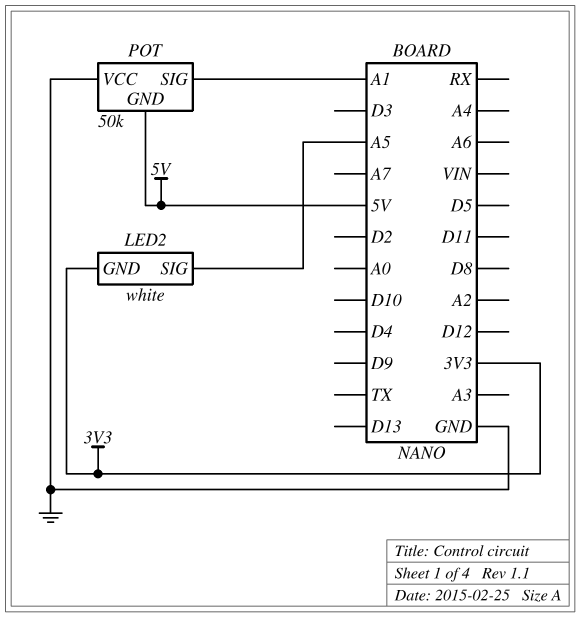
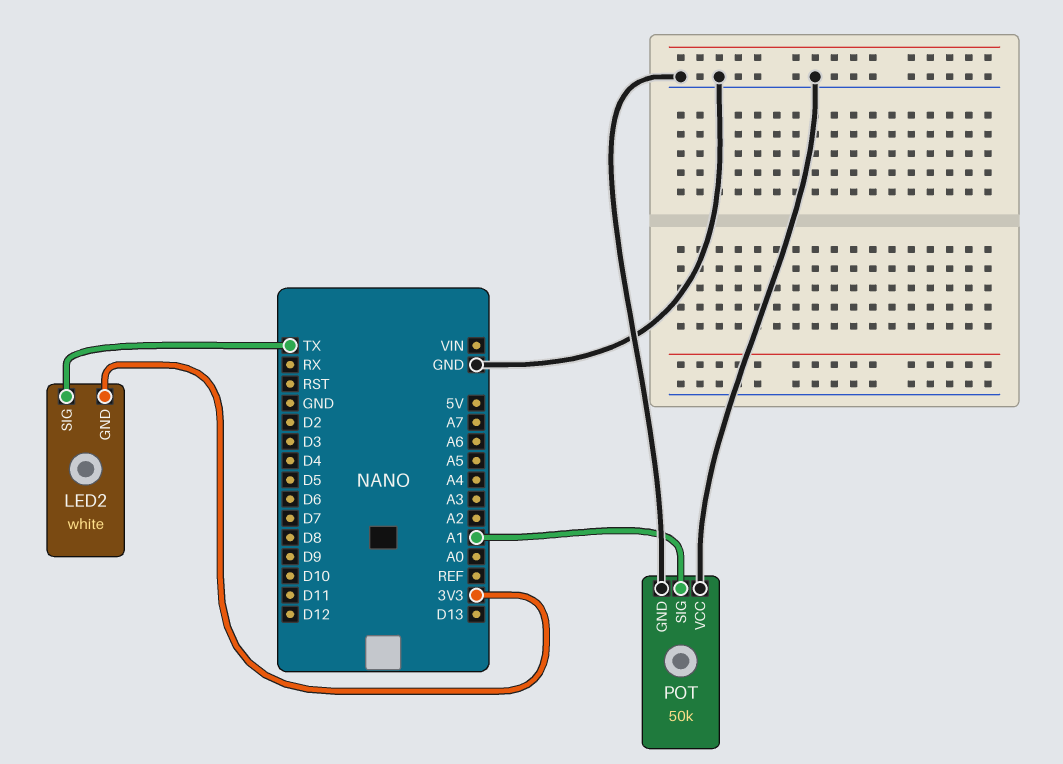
LED2 pin SIG: A5 -> TX
POT pin GND: 5V -> GND

